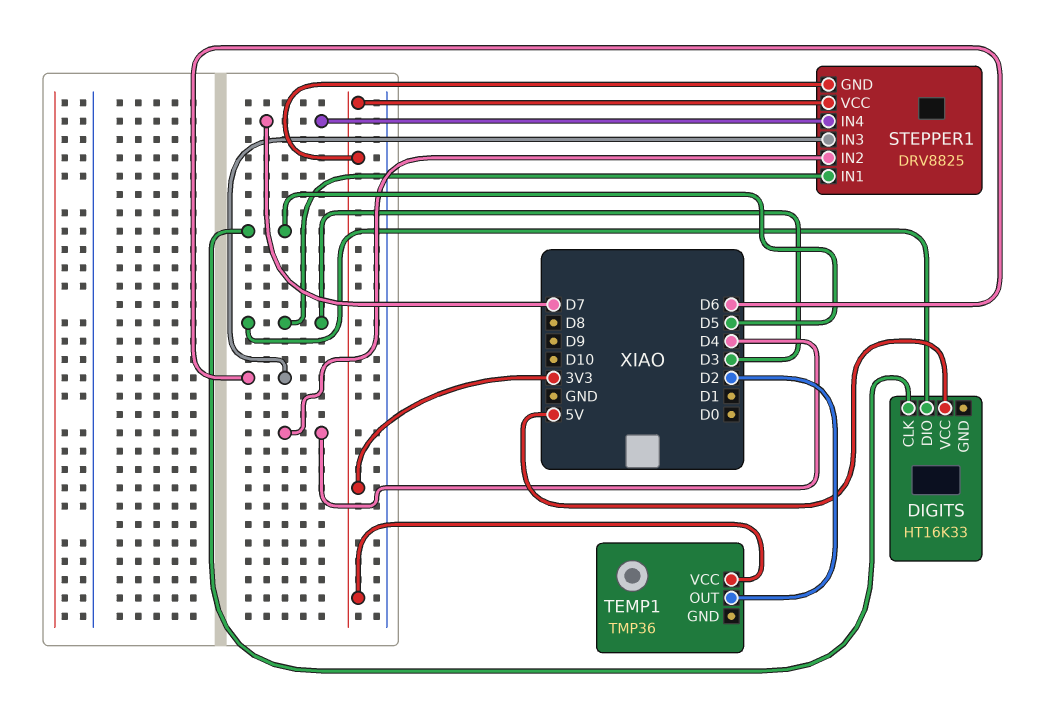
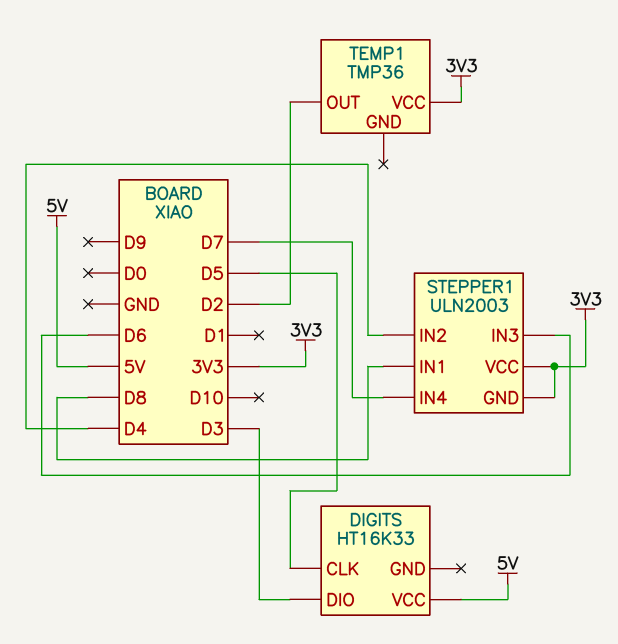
STEPPER1: DRV8825 -> ULN2003
STEPPER1 pin IN1: D3 -> D8

